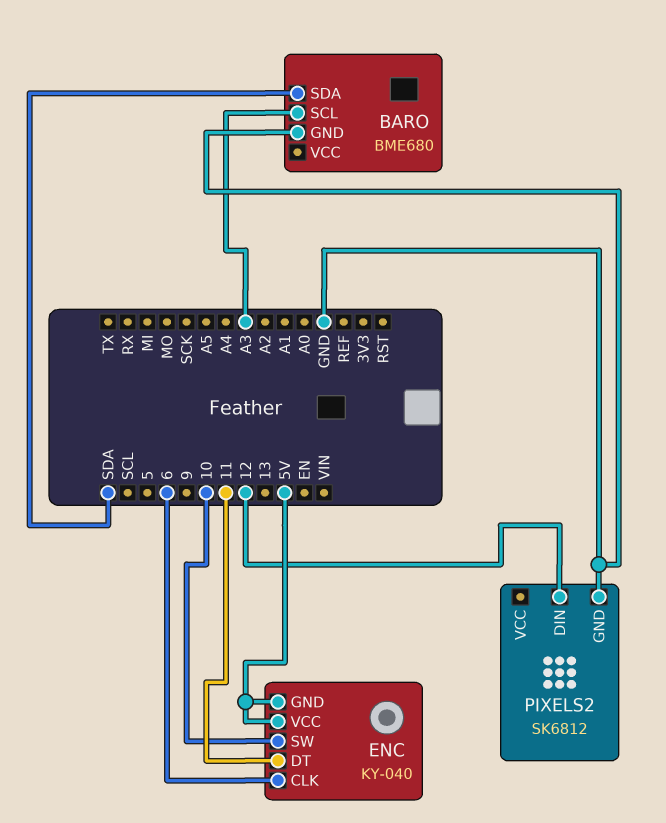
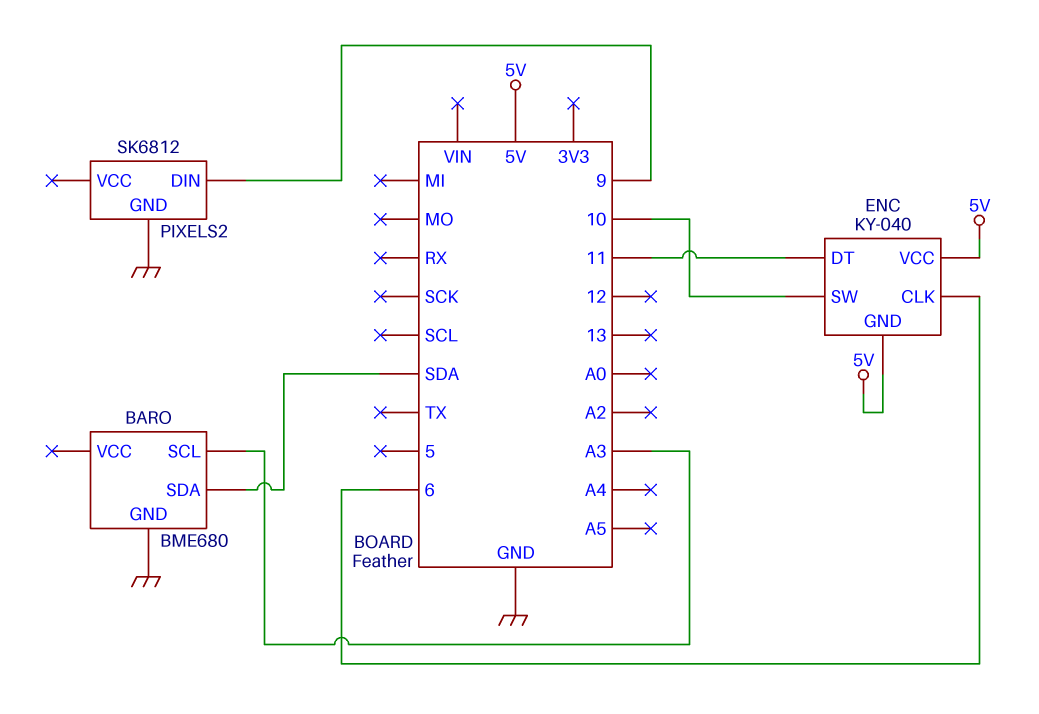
PIXELS2 pin DIN: 12 -> 9

